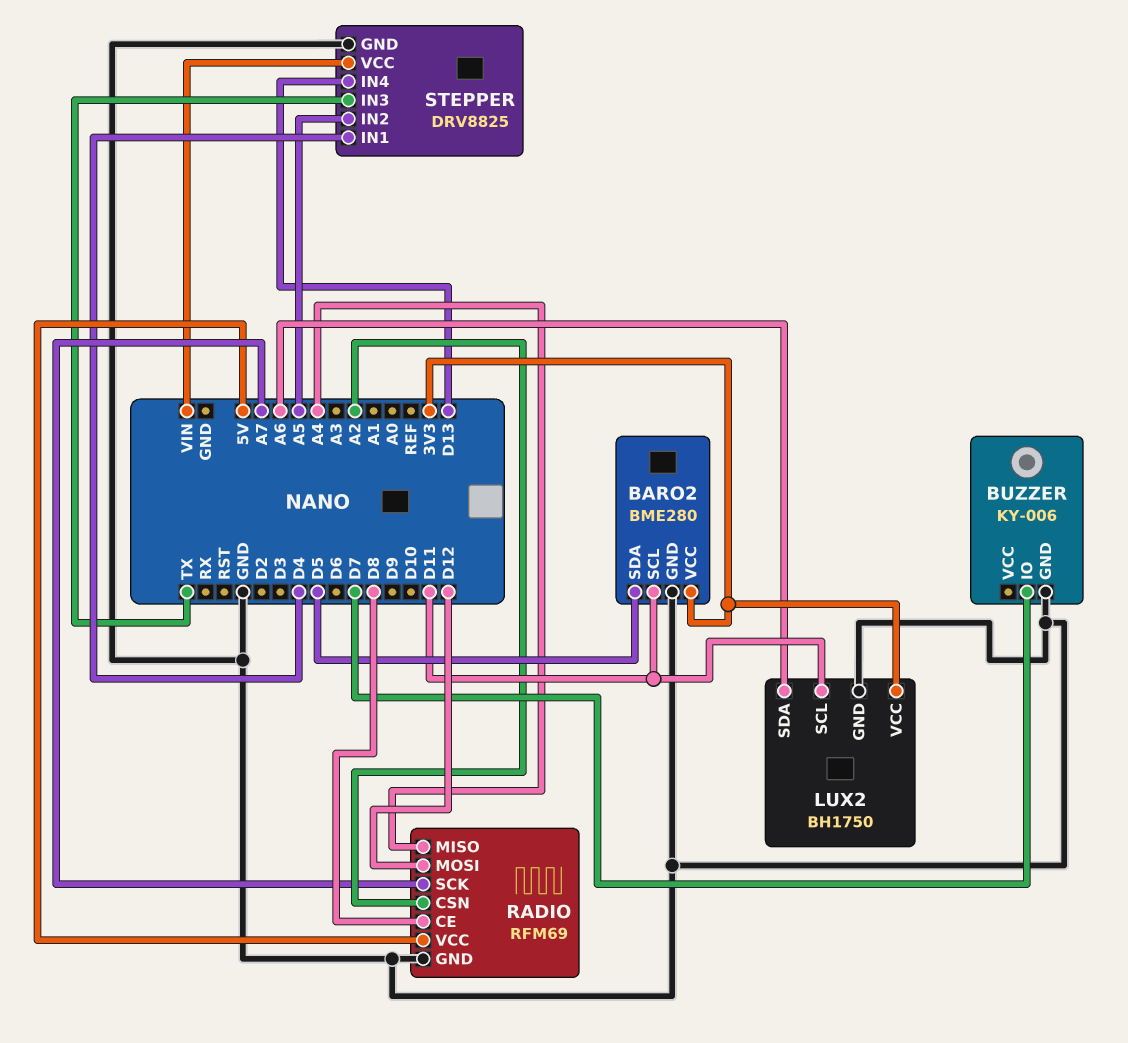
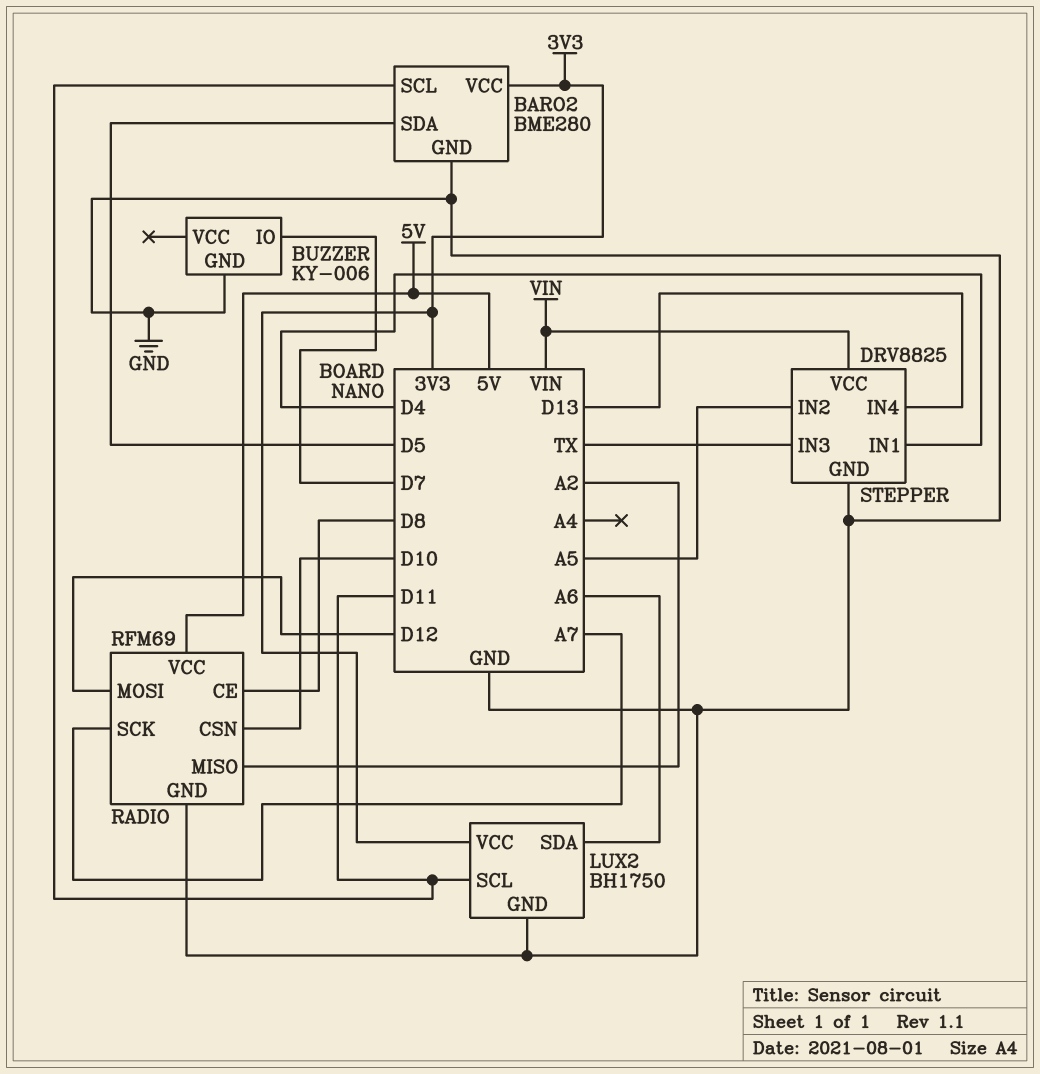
RADIO pin CSN: A2 -> D10
RADIO pin MISO: A4 -> A2

